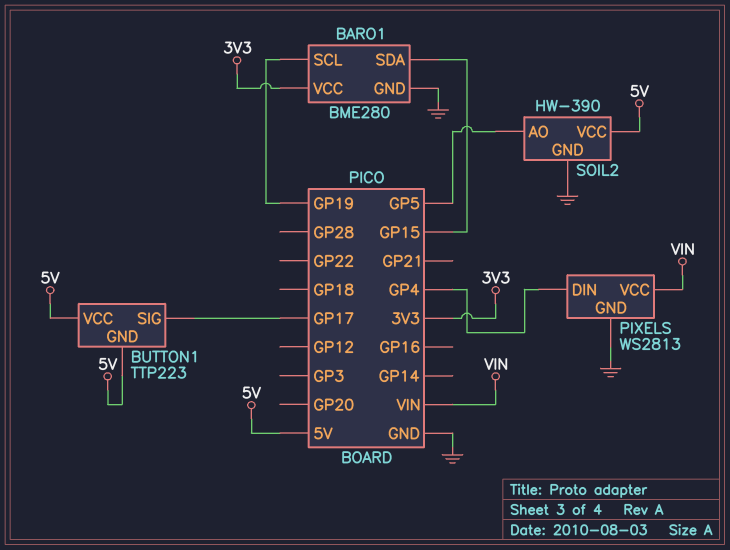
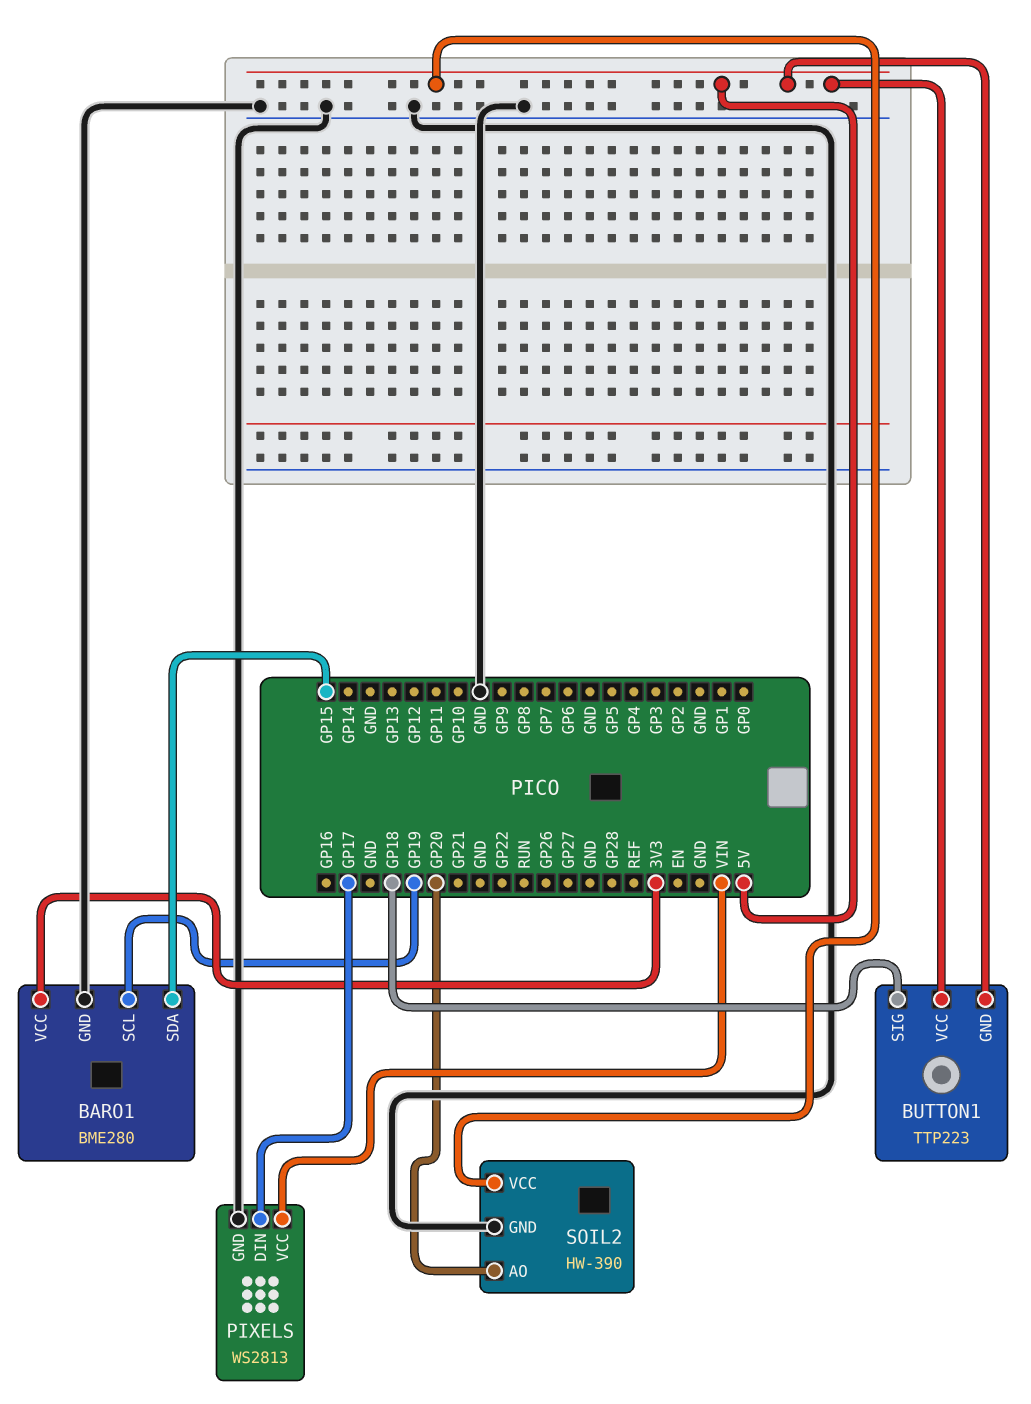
BUTTON1 pin SIG: GP17 -> GP18
PIXELS pin DIN: GP4 -> GP17
SOIL2 pin AO: GP5 -> GP20

